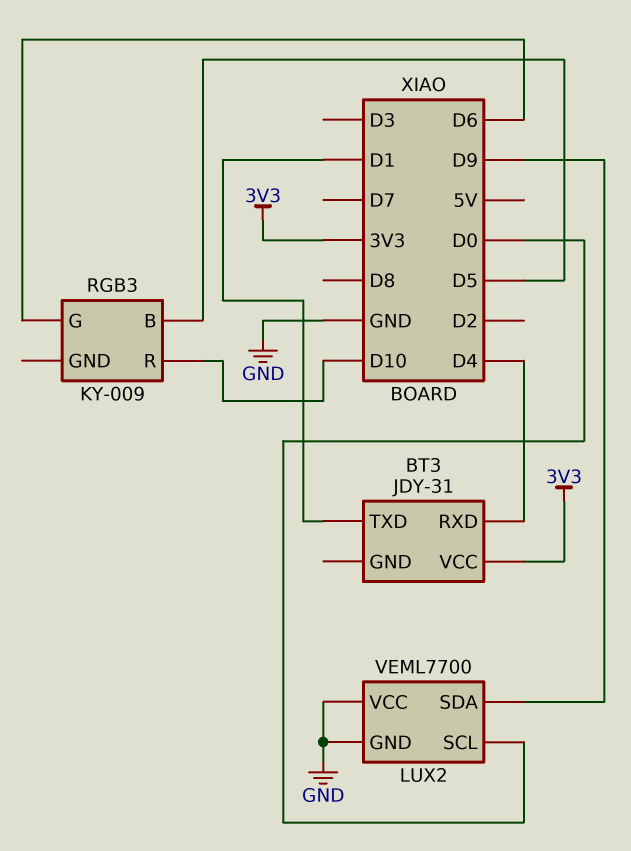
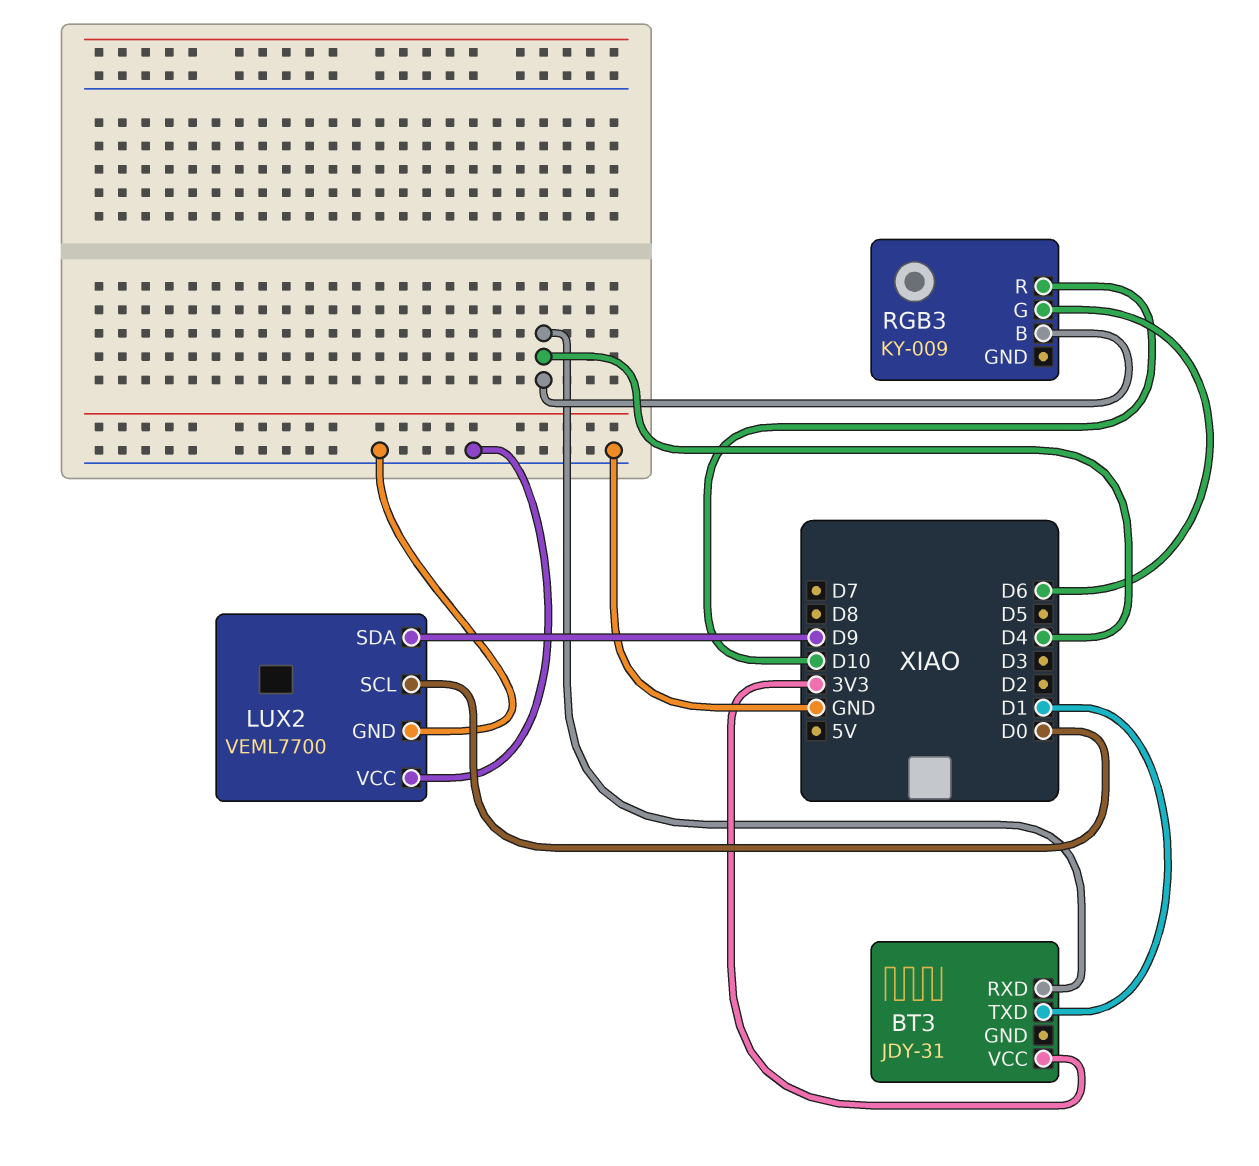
RGB3 pin B: D5 -> D4

